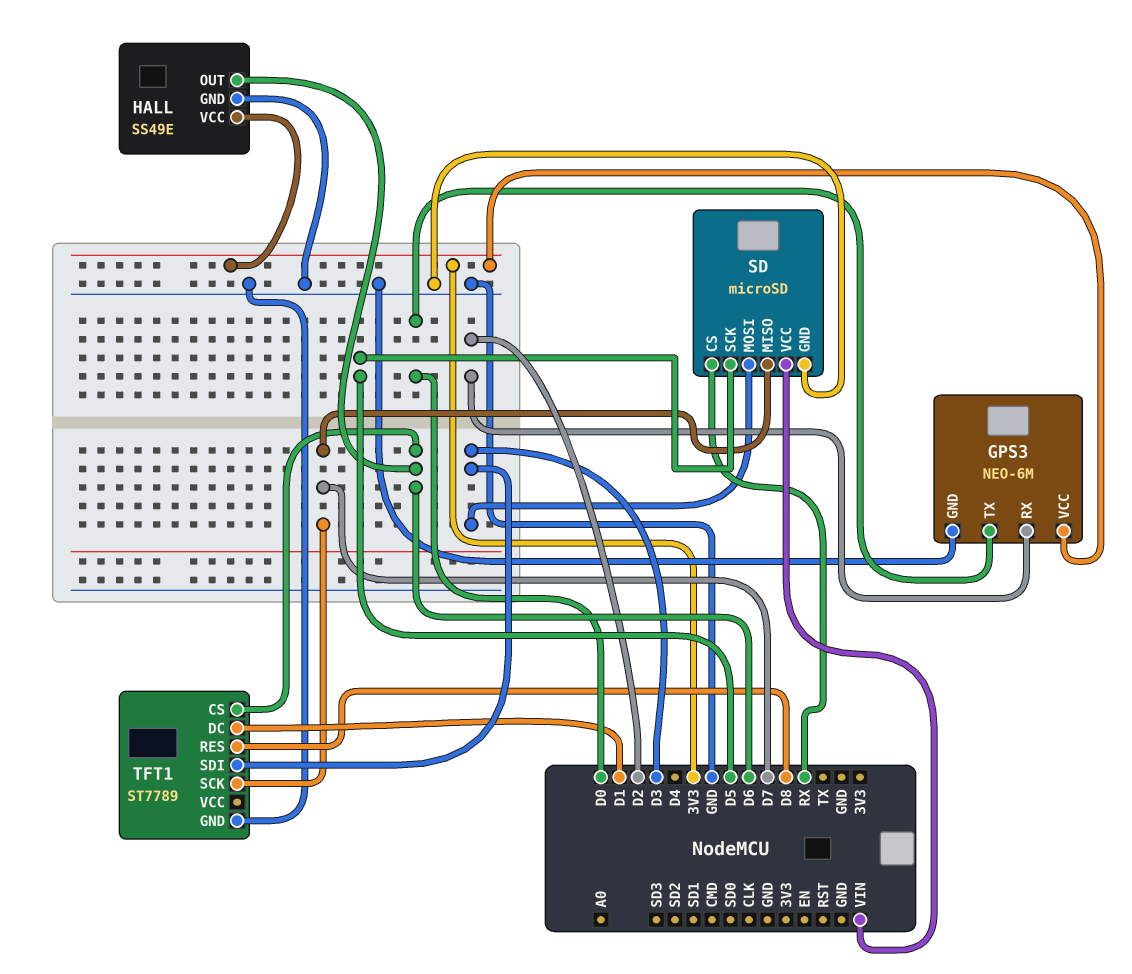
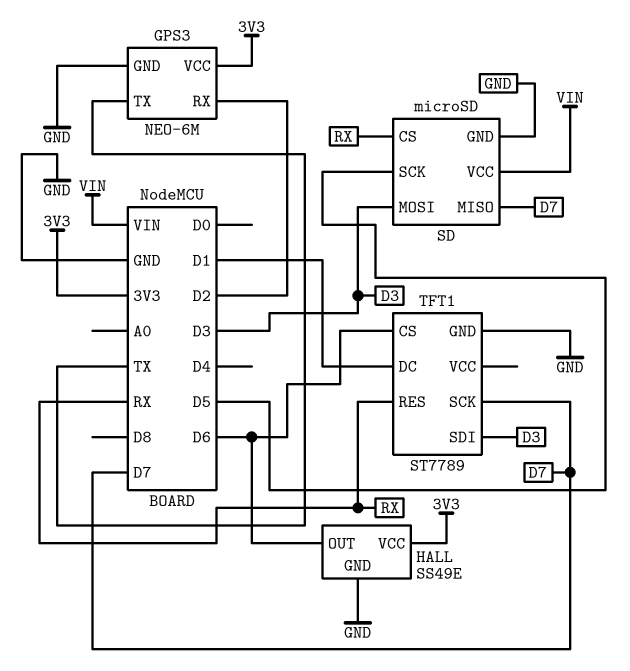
GPS3 pin TX: D0 -> TX
TFT1 pin RES: D8 -> RX

